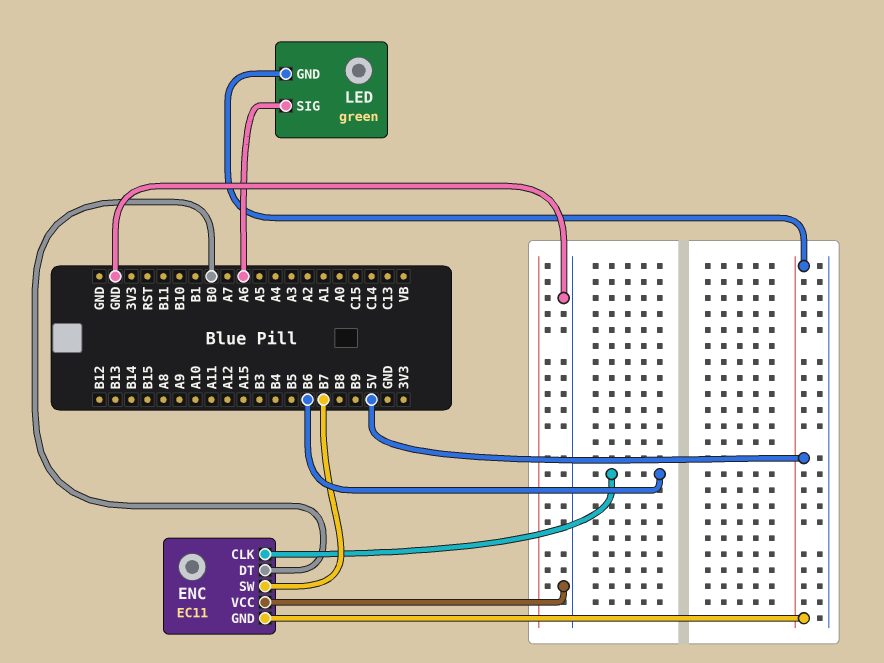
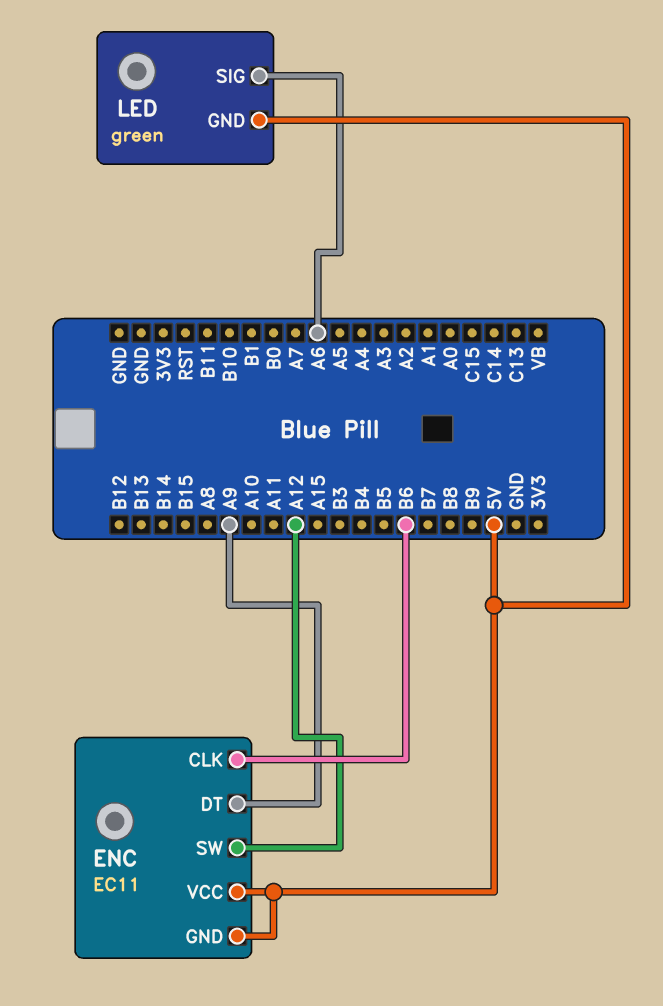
ENC pin DT: B0 -> A9
ENC pin SW: B7 -> A12
ENC pin VCC: GND -> 5V

